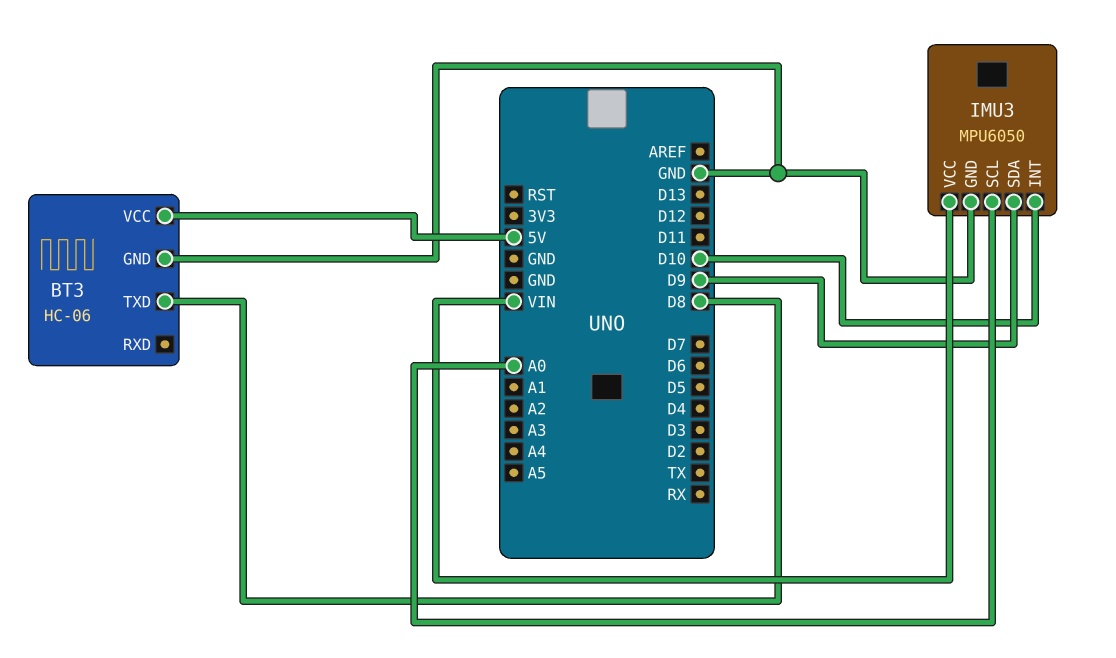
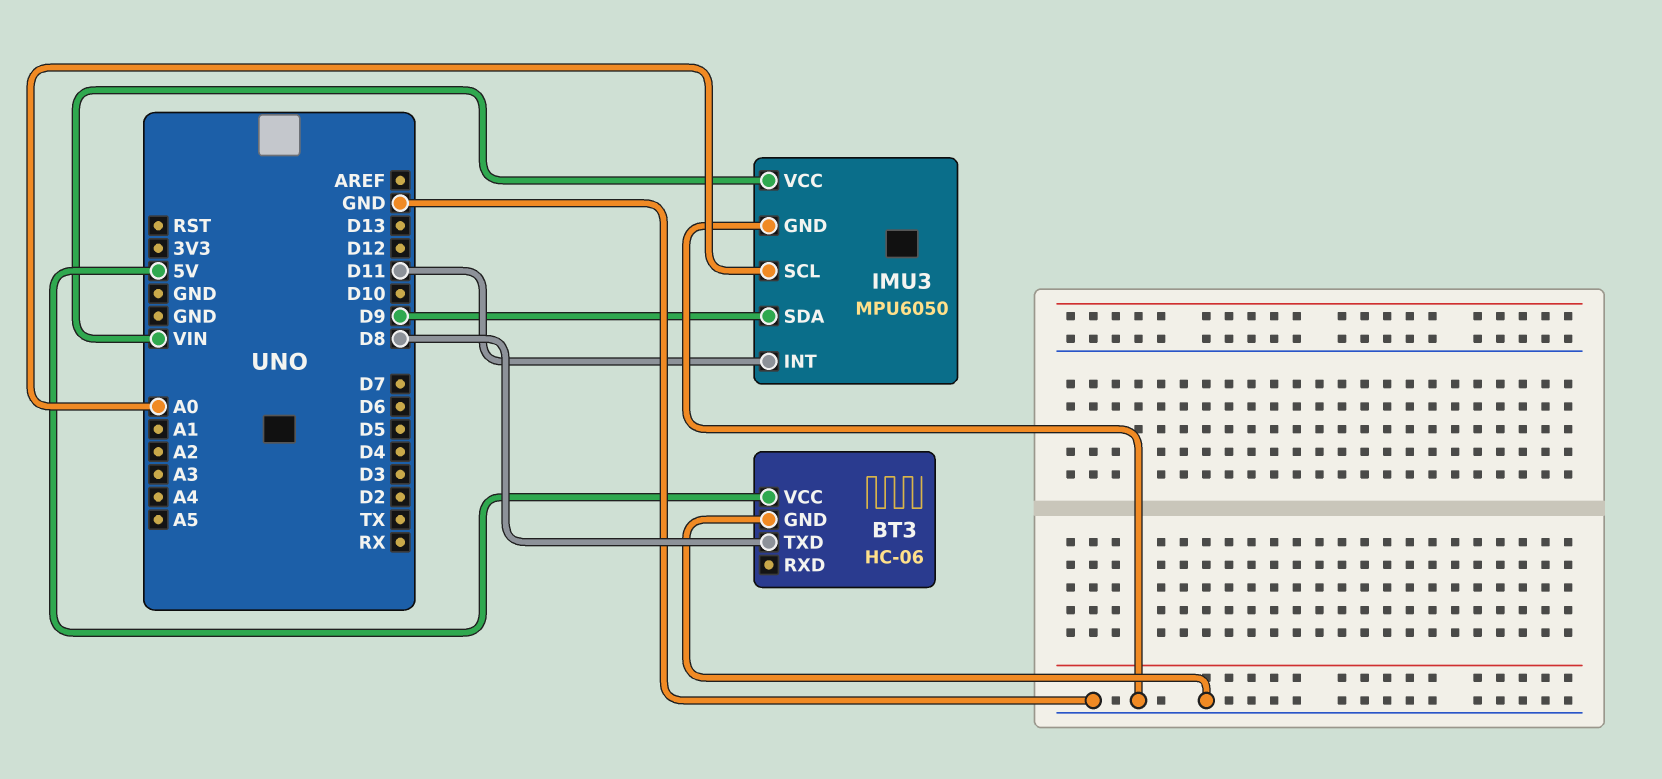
IMU3 pin INT: D10 -> D11

